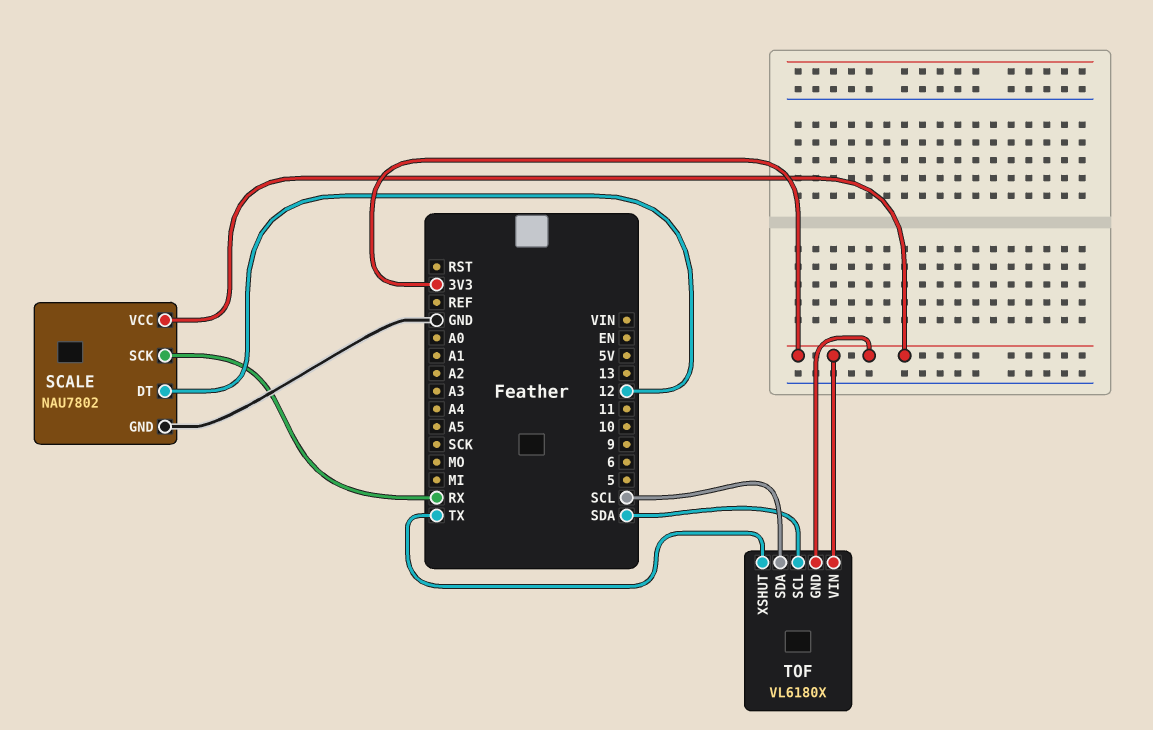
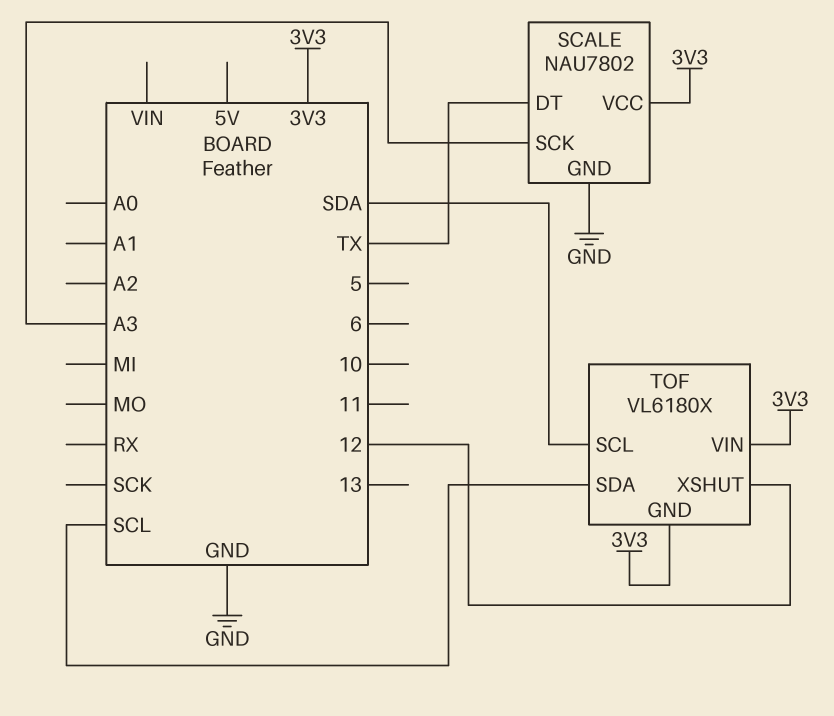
SCALE pin DT: 12 -> TX
SCALE pin SCK: RX -> A3
TOF pin XSHUT: TX -> 12

